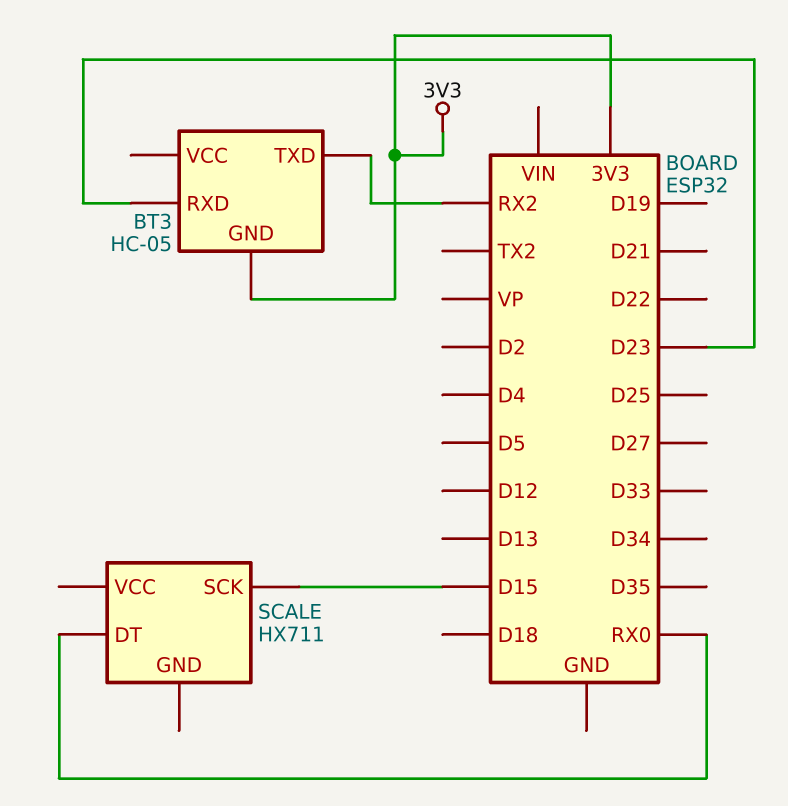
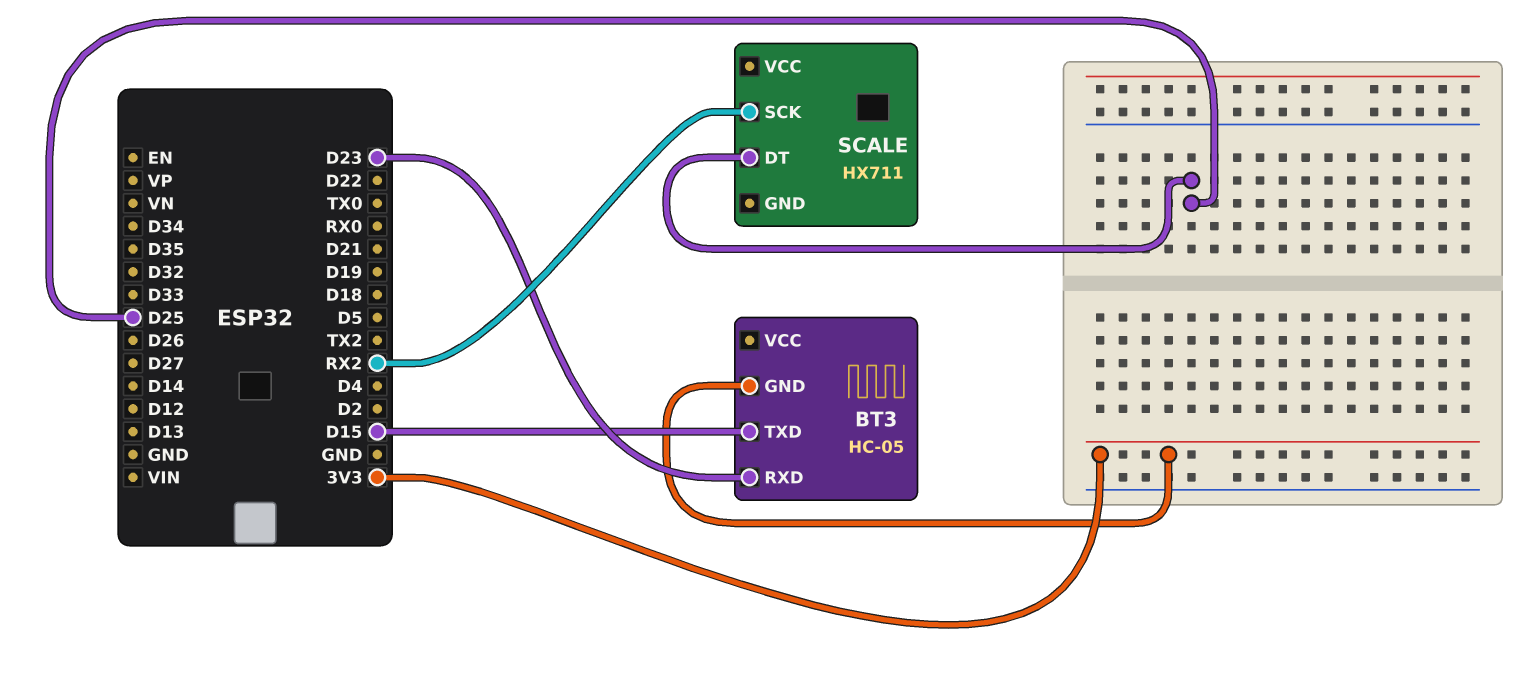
BT3 pin TXD: RX2 -> D15
SCALE pin DT: RX0 -> D25
SCALE pin SCK: D15 -> RX2

